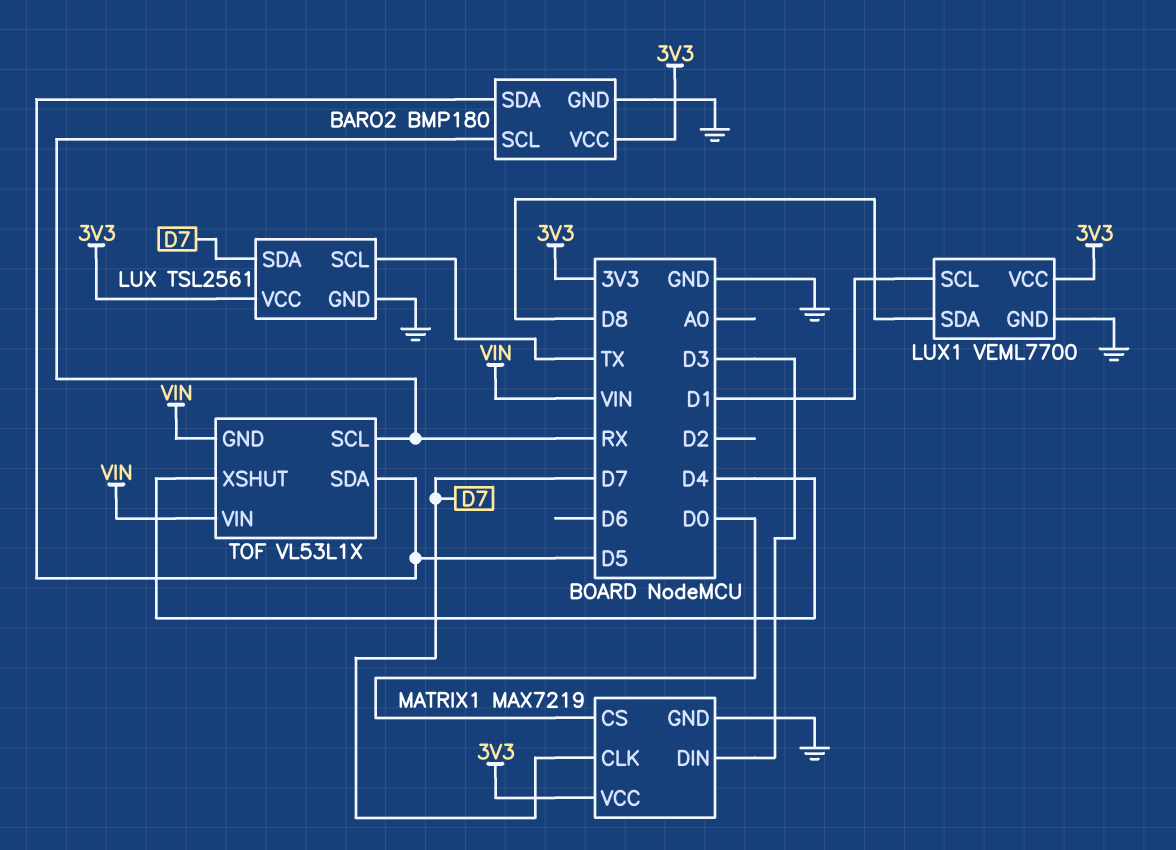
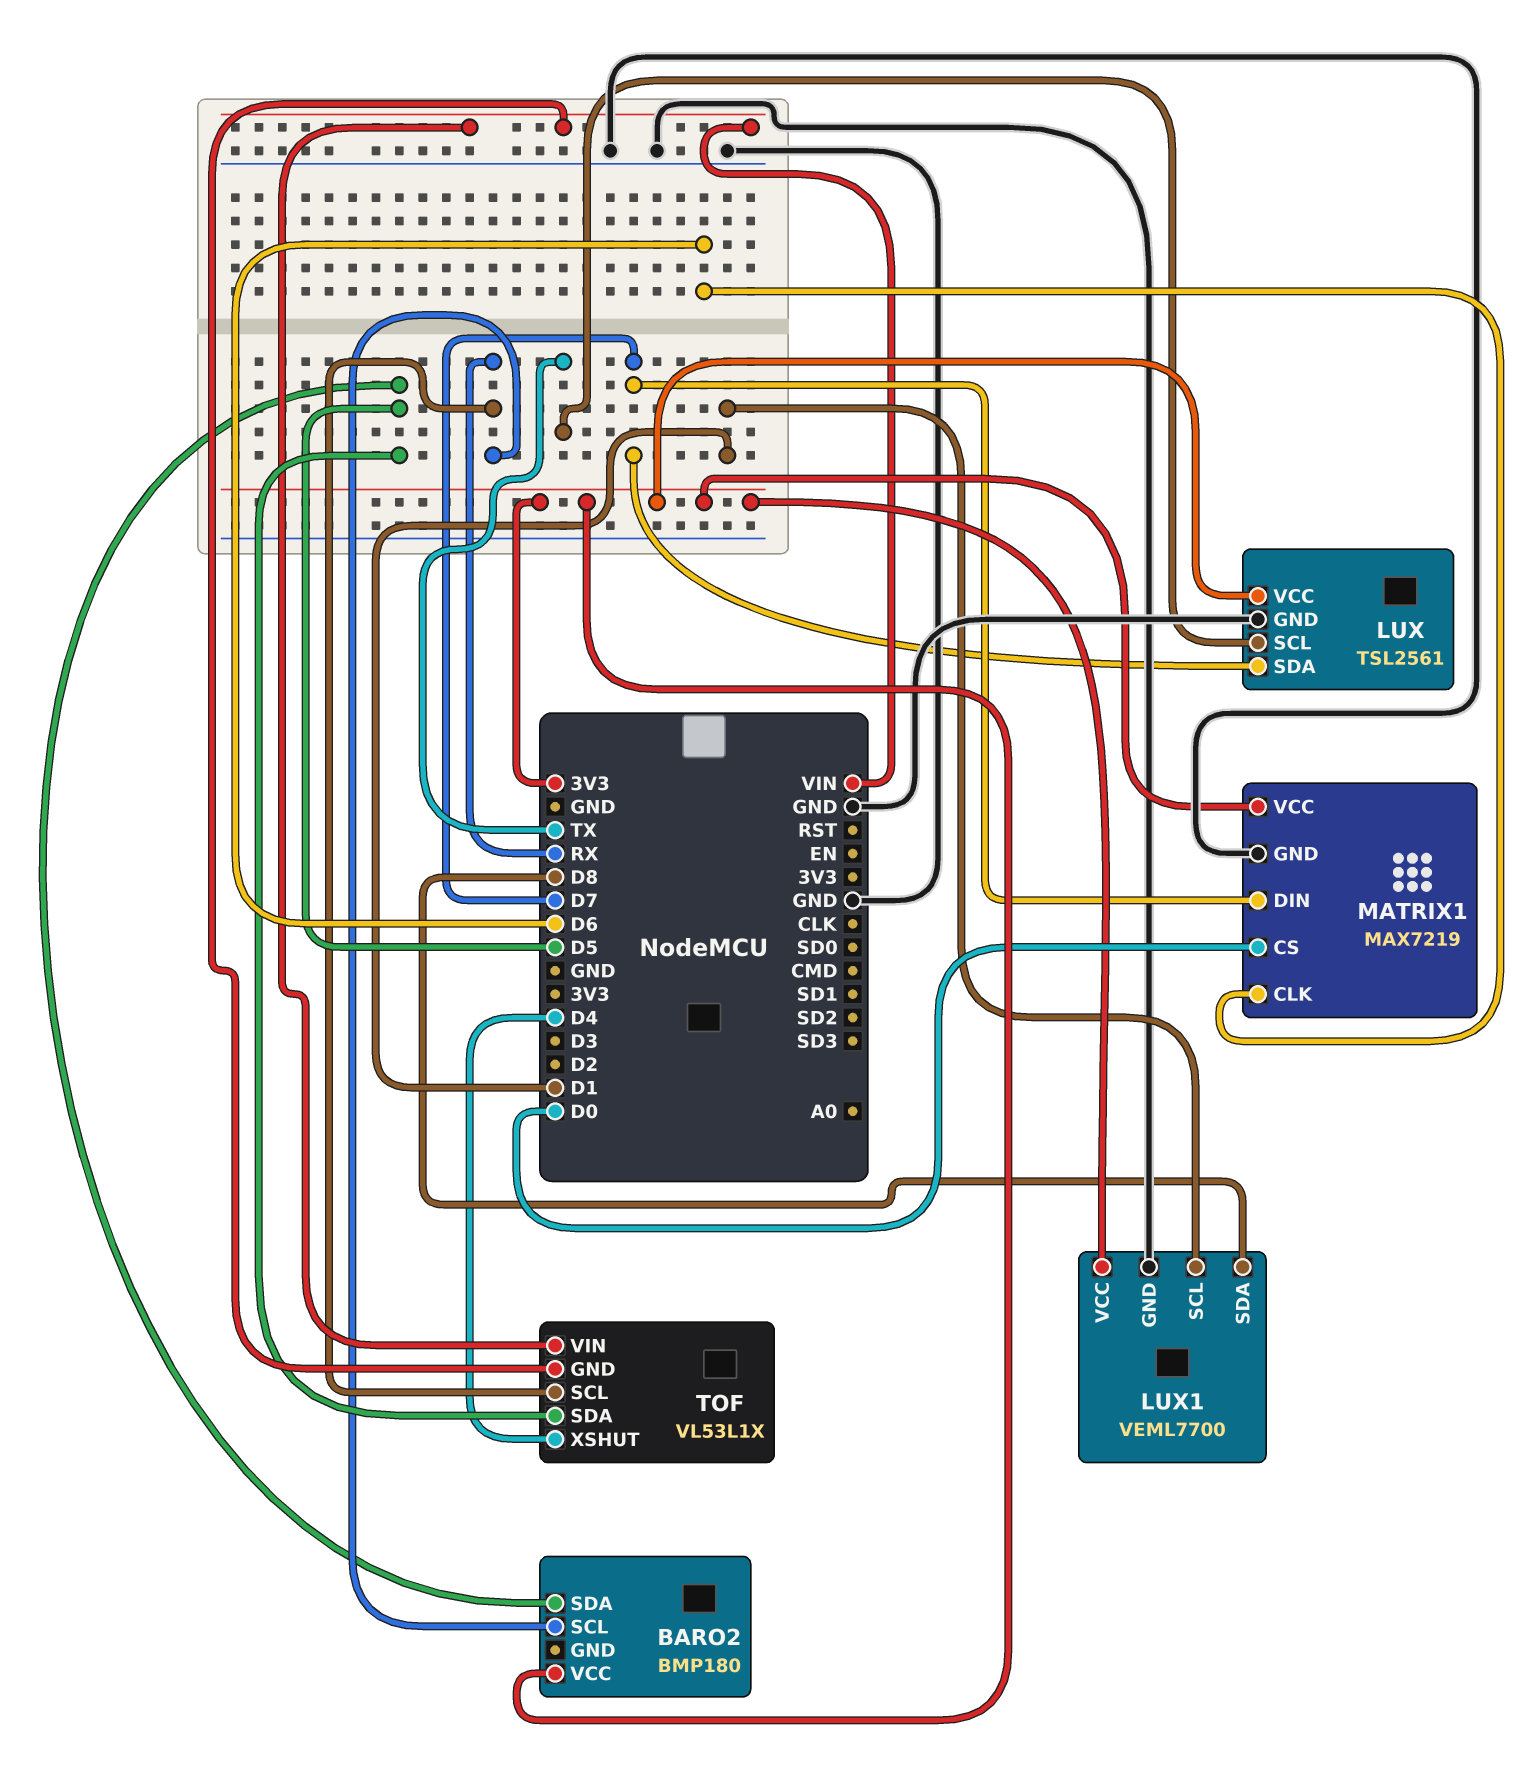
BARO2 pin GND: GND -> none
MATRIX1 pin CLK: D7 -> D6
MATRIX1 pin DIN: D3 -> D7

